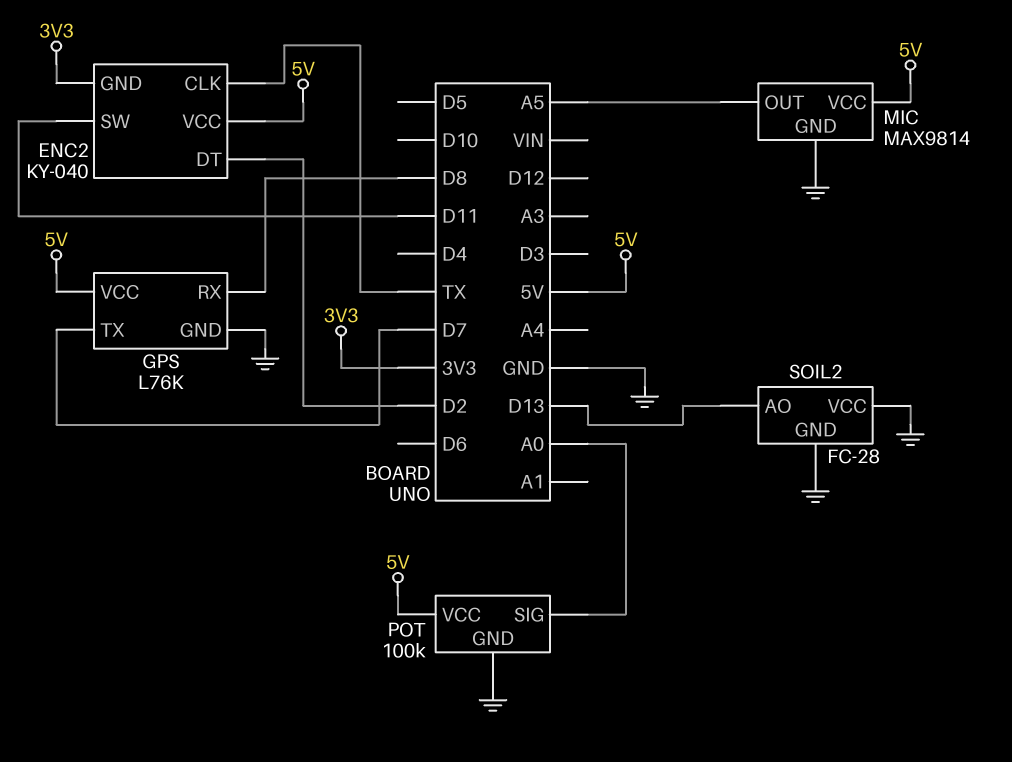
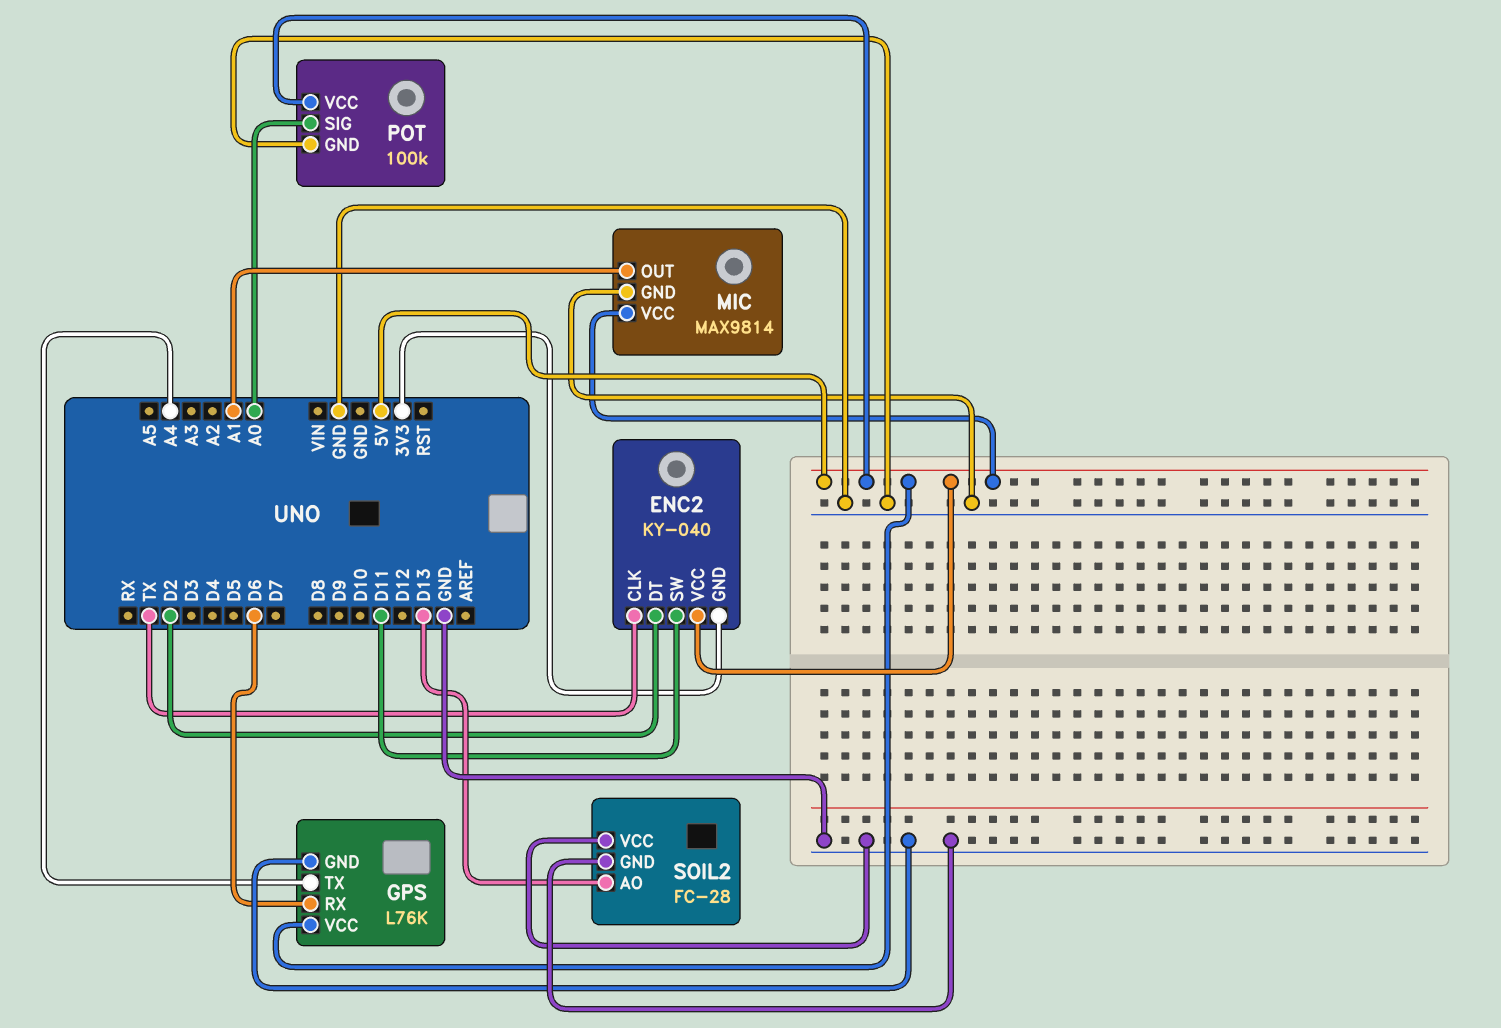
GPS pin RX: D8 -> D6
GPS pin TX: D7 -> A4
MIC pin OUT: A5 -> A1

